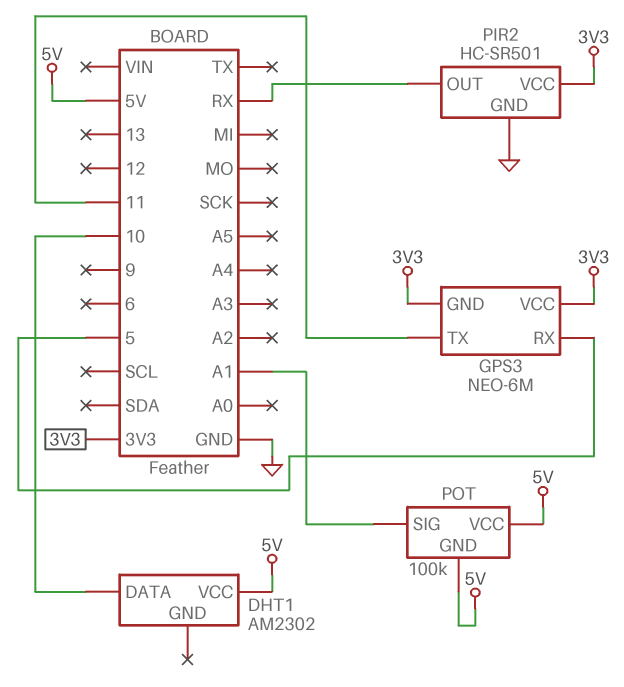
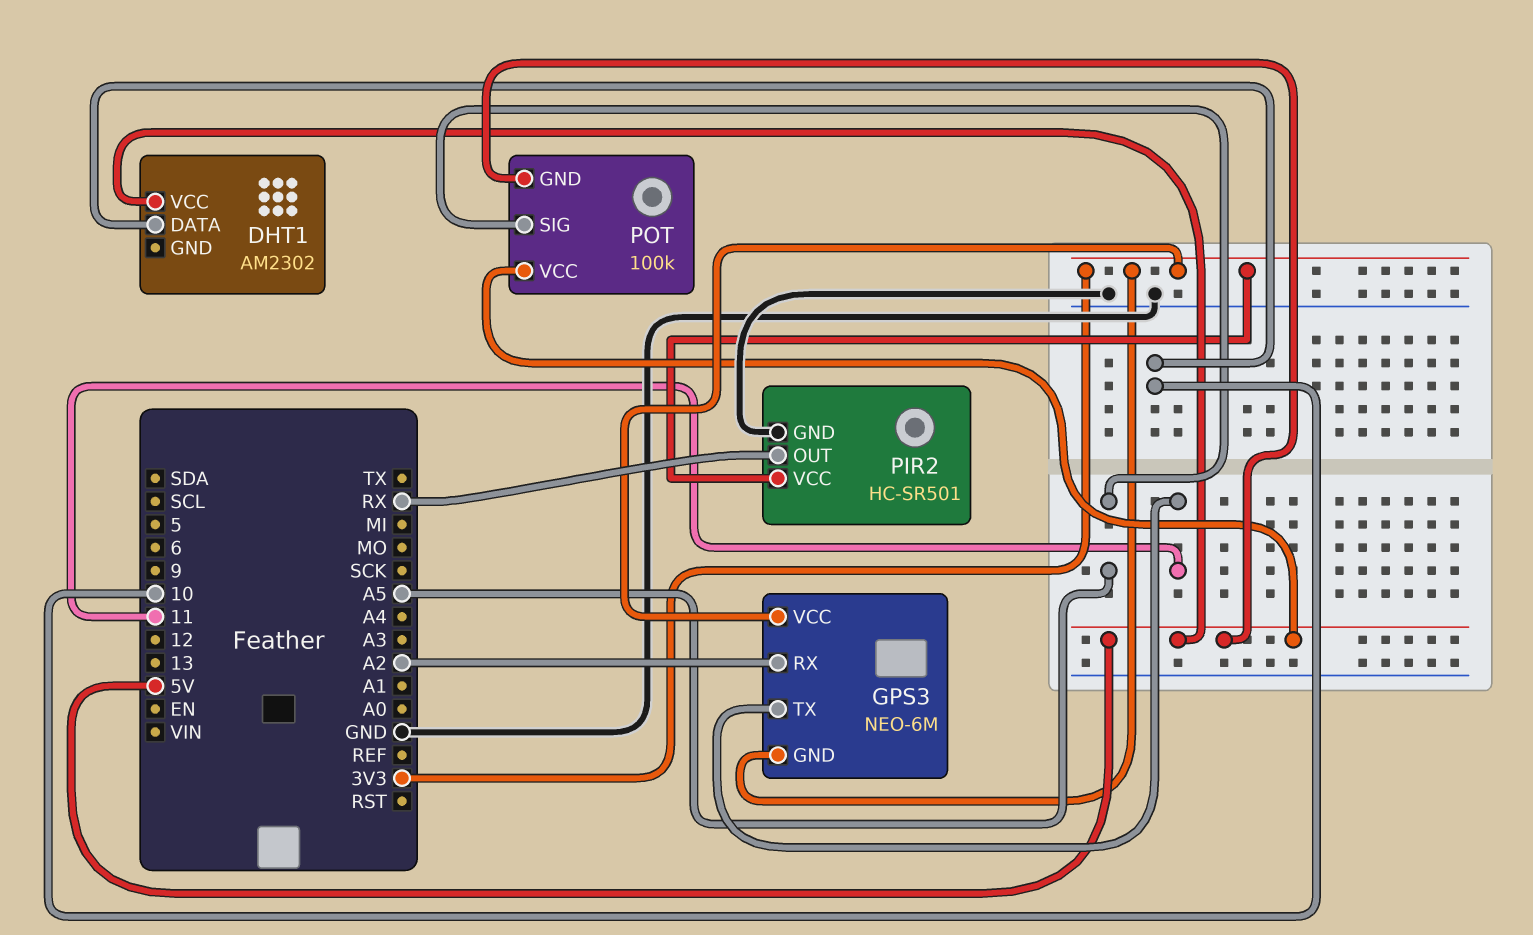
GPS3 pin RX: 5 -> A2
POT pin SIG: A1 -> A5

